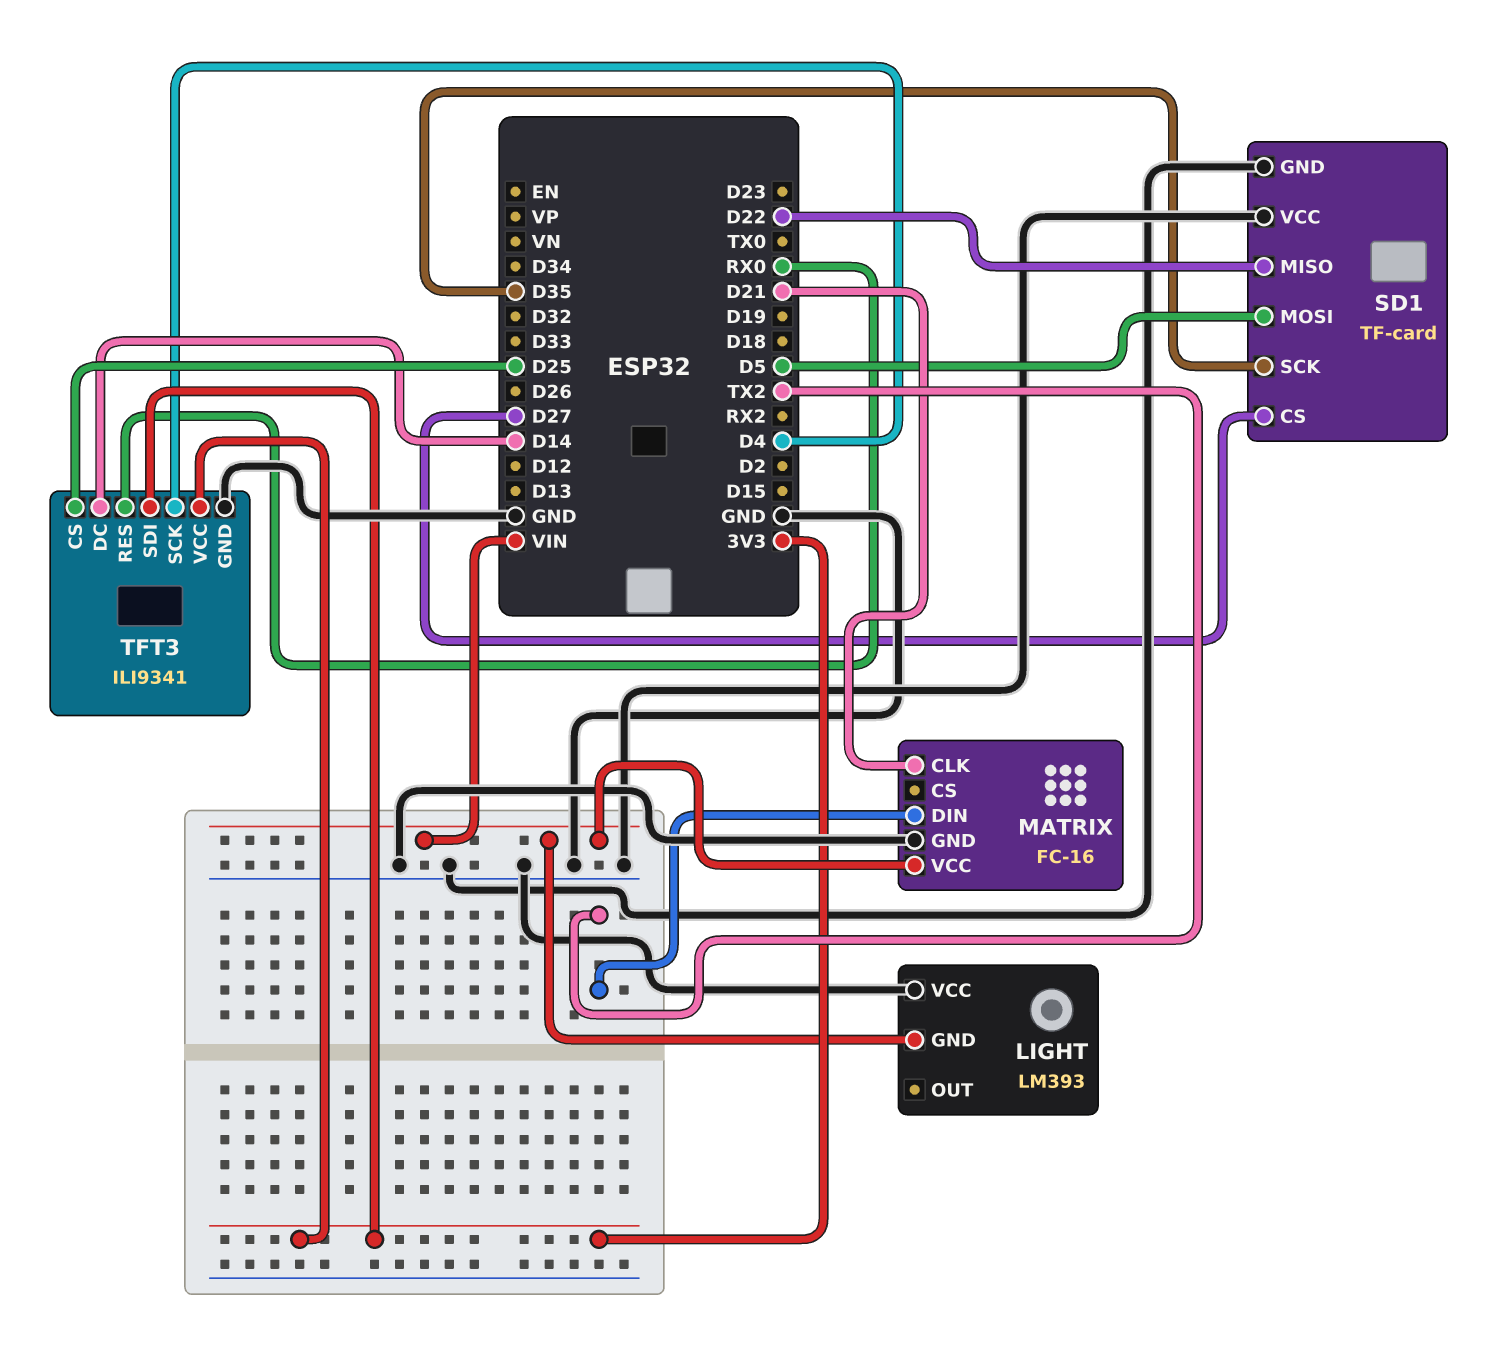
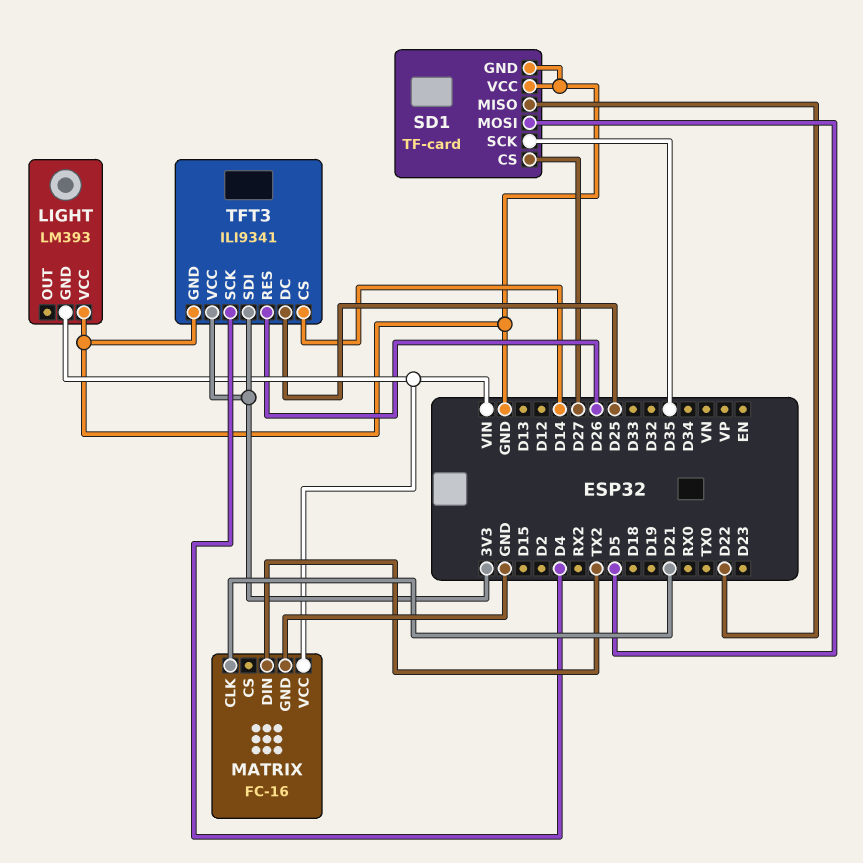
TFT3 pin CS: D25 -> D14
TFT3 pin DC: D14 -> D25
TFT3 pin RES: RX0 -> D26

